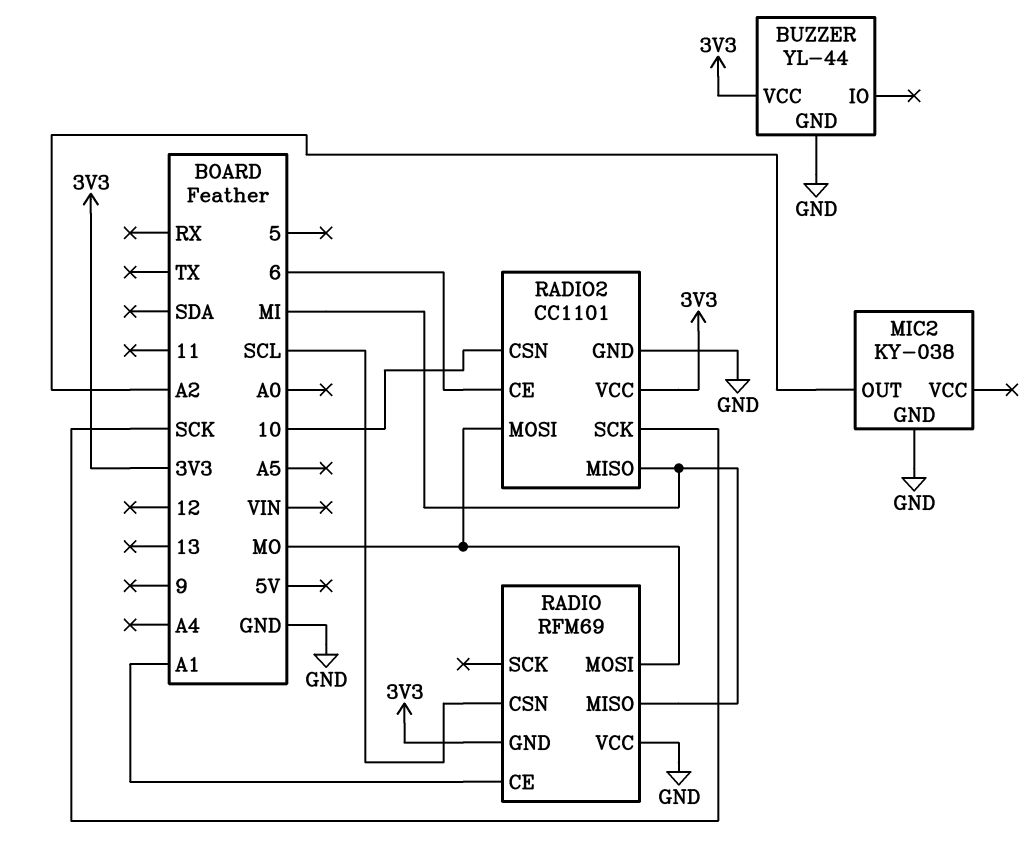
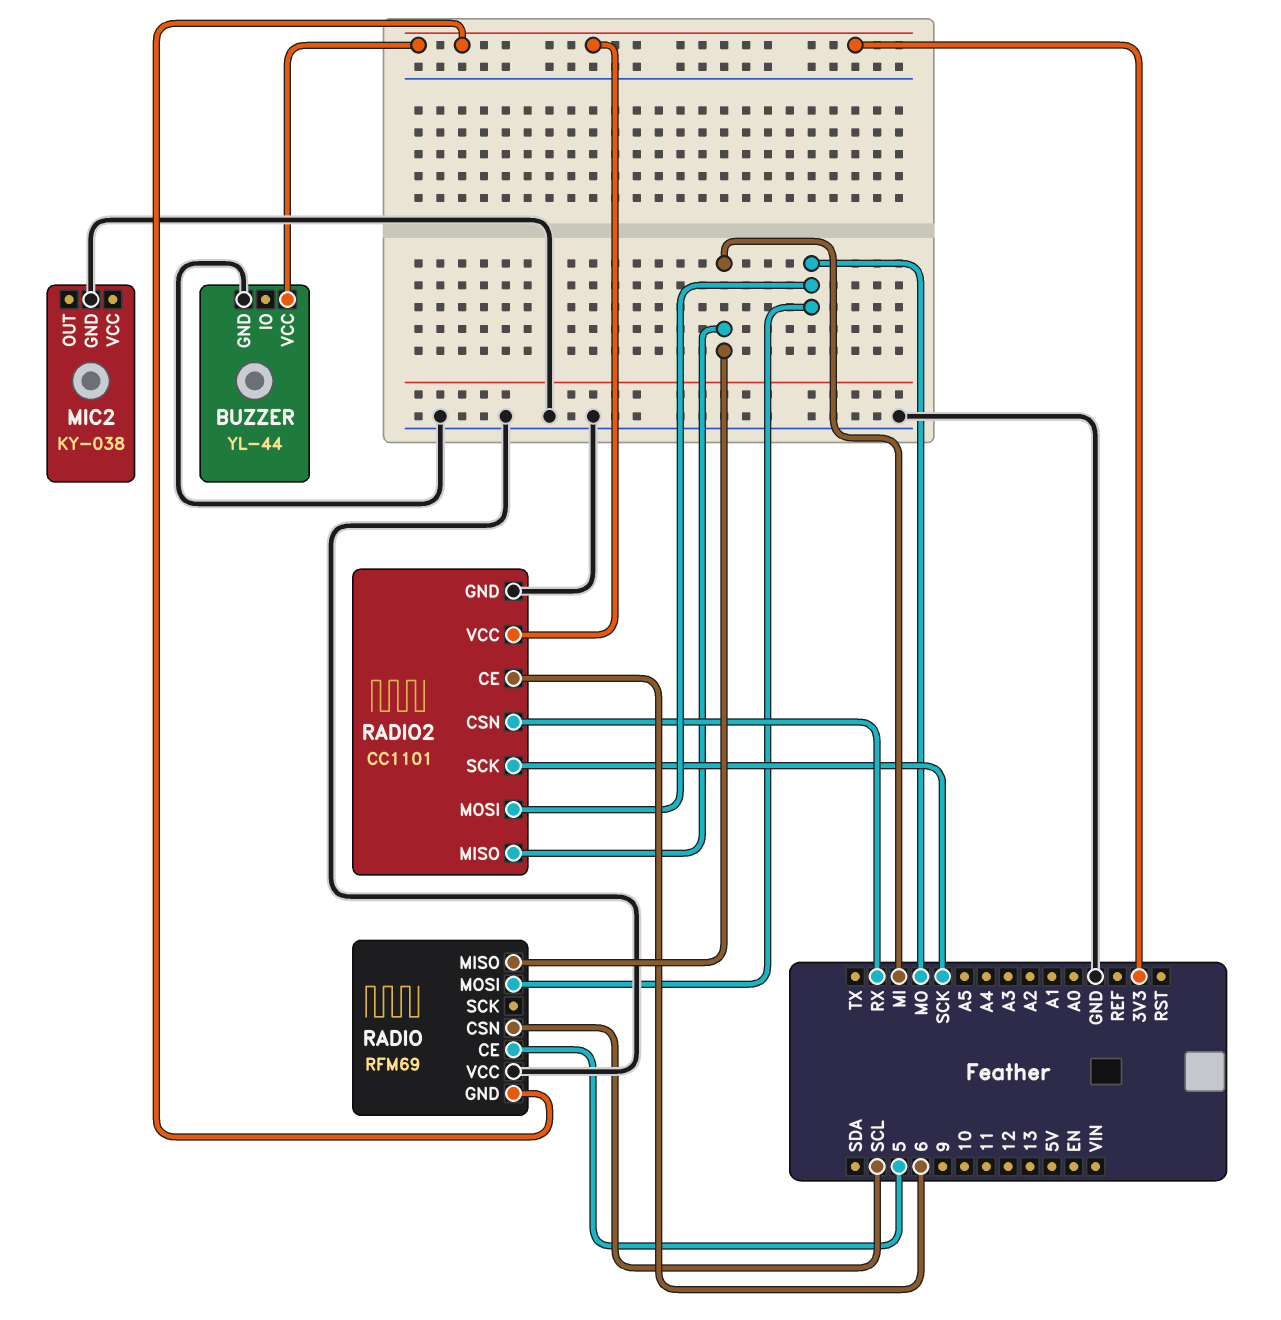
MIC2 pin OUT: A2 -> none
RADIO pin CE: A1 -> 5
RADIO2 pin CSN: 10 -> RX

